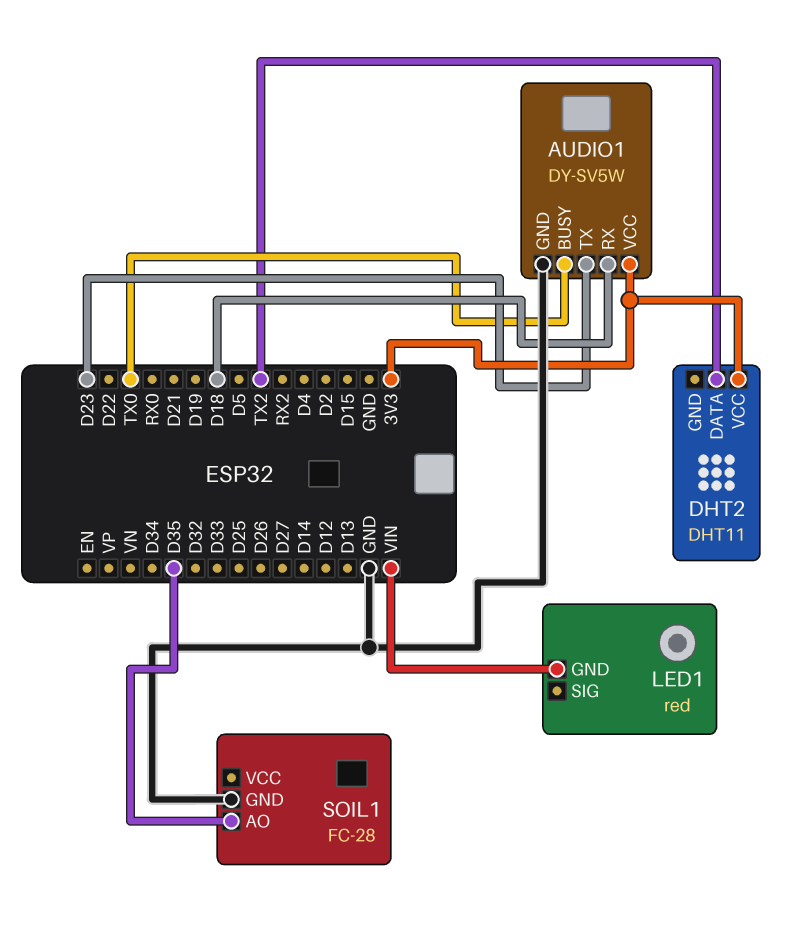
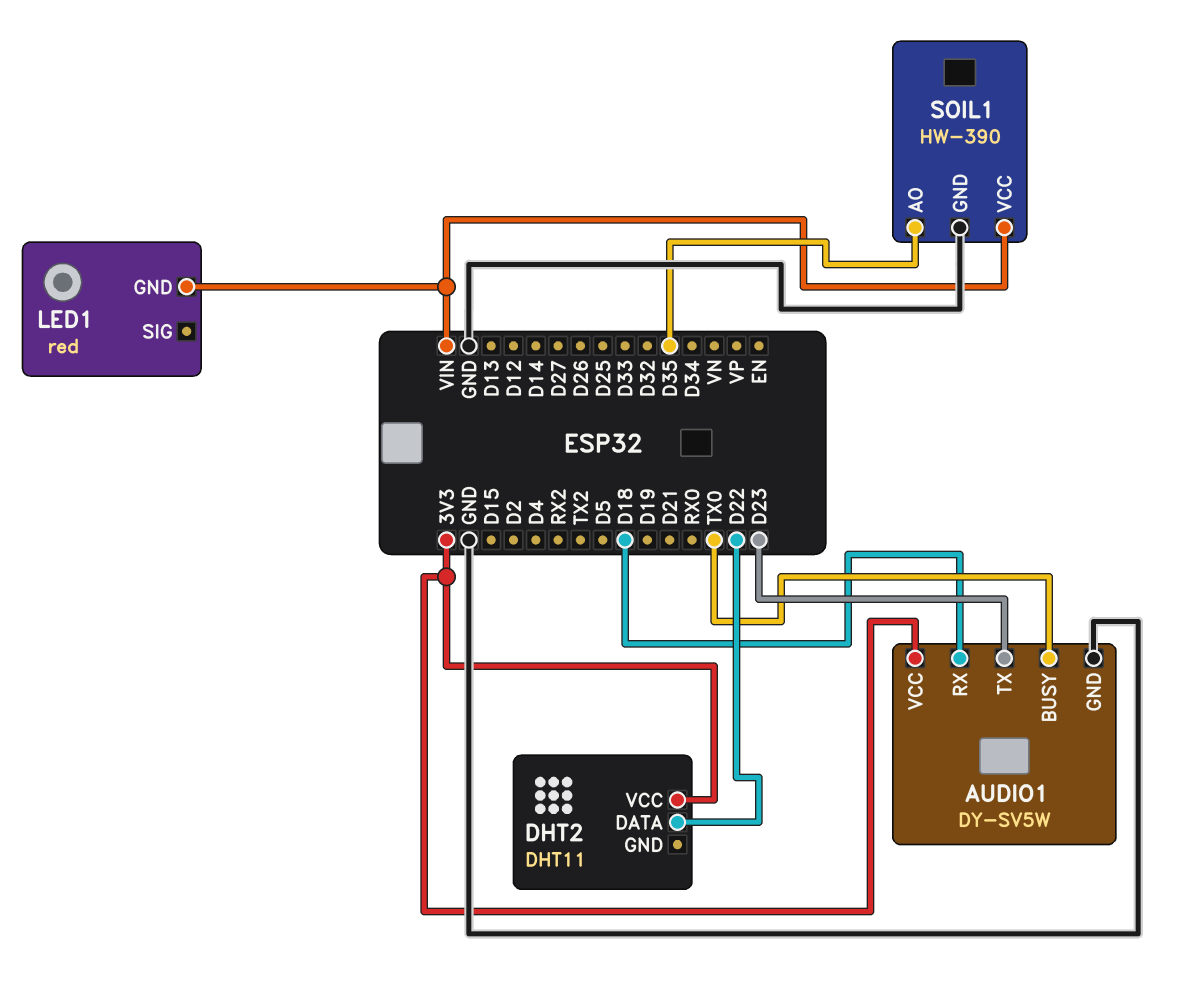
DHT2 pin DATA: TX2 -> D22
SOIL1: FC-28 -> HW-390
SOIL1 pin VCC: none -> VIN

